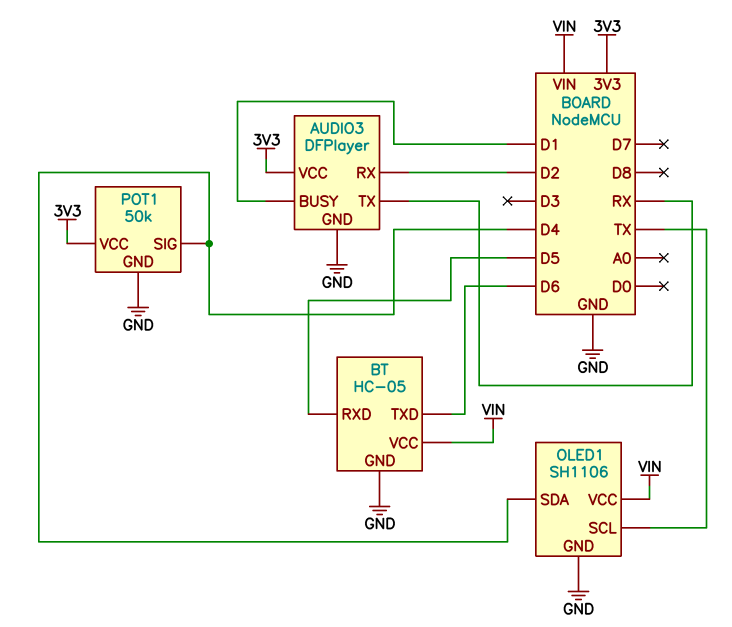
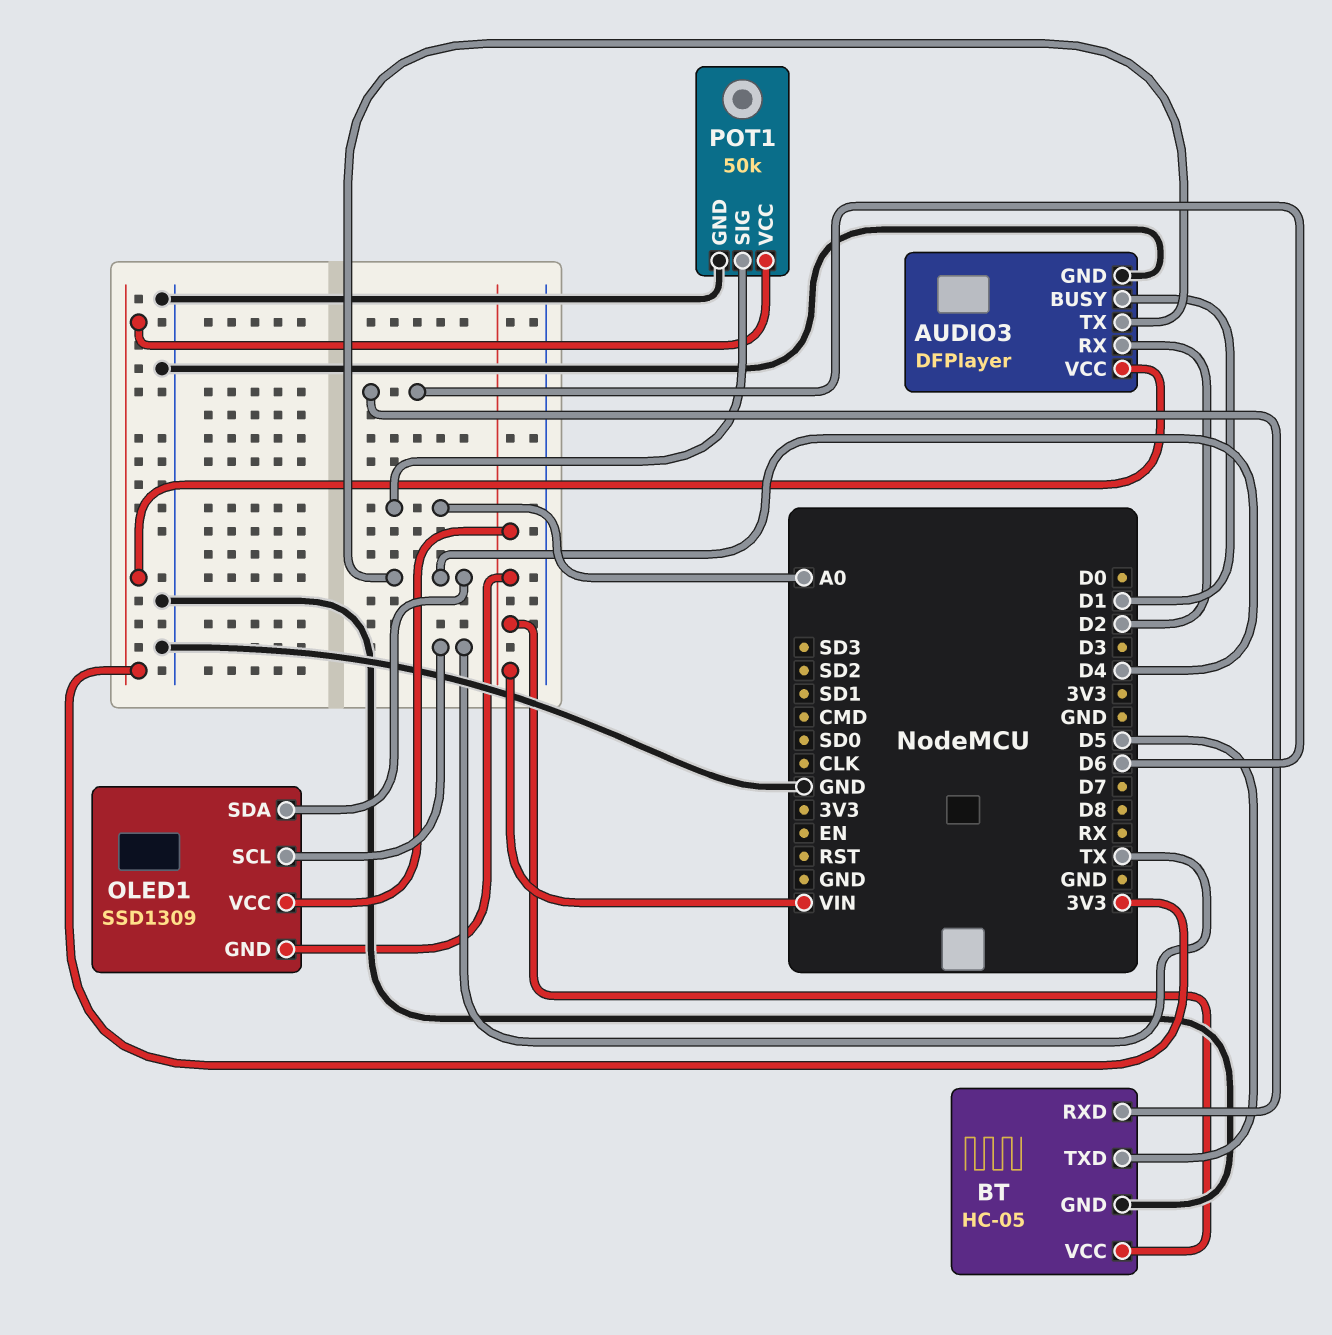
AUDIO3 pin TX: RX -> D4
BT pin RXD: D5 -> D6
BT pin TXD: D6 -> D5
OLED1: SH1106 -> SSD1309
OLED1 pin GND: GND -> VIN
POT1 pin SIG: D4 -> A0

